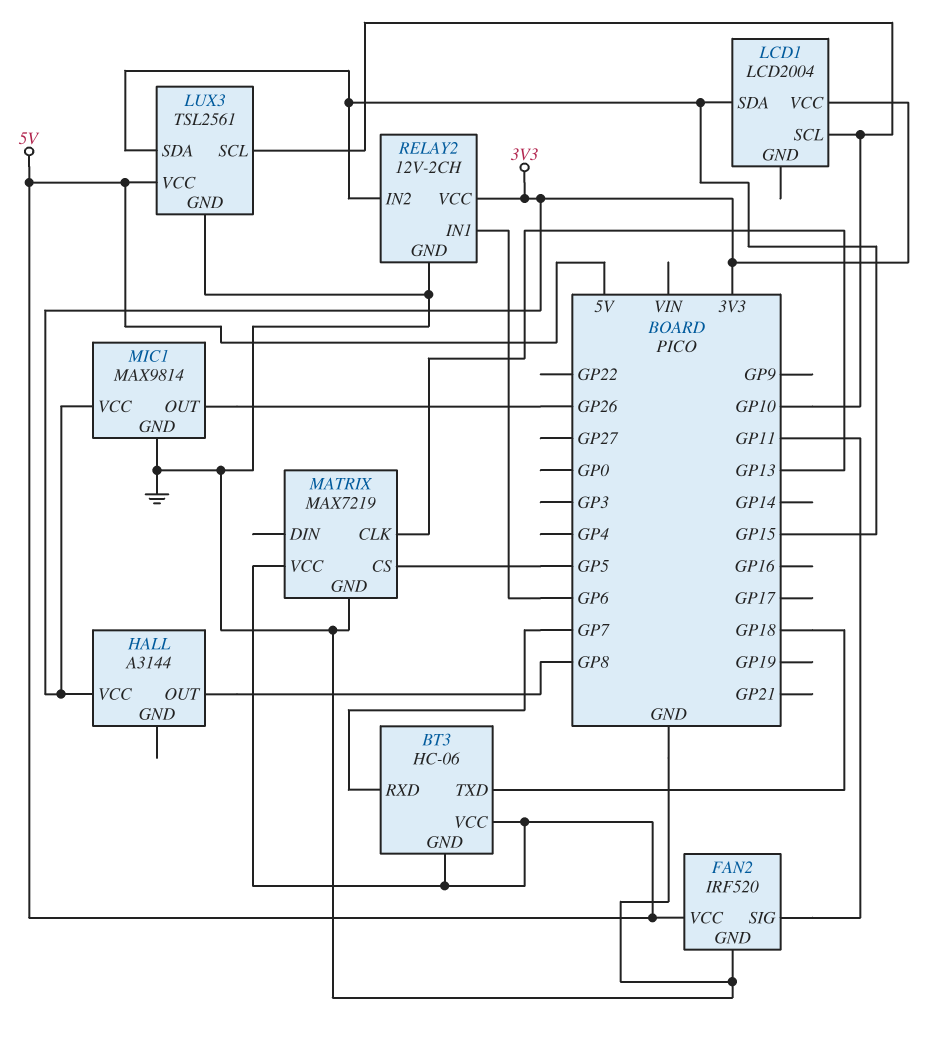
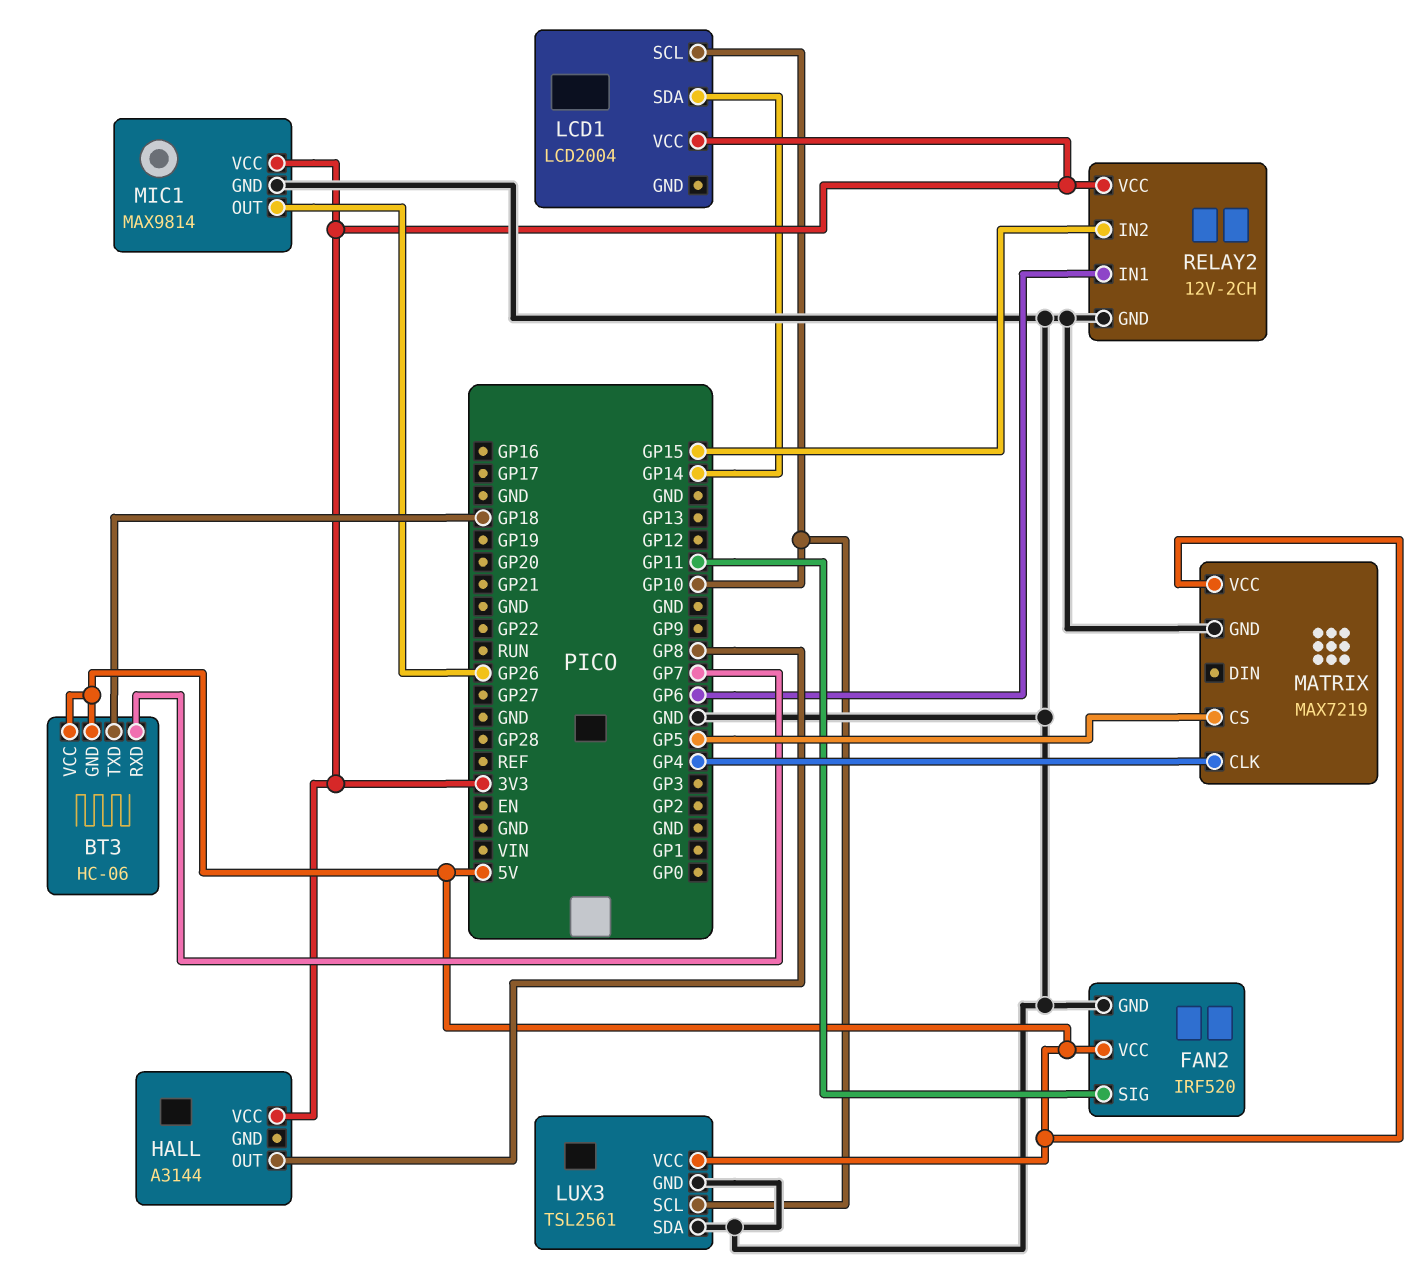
LCD1 pin SDA: GP15 -> GP14
LUX3 pin SDA: GP15 -> GND
MATRIX pin CLK: GP13 -> GP4

